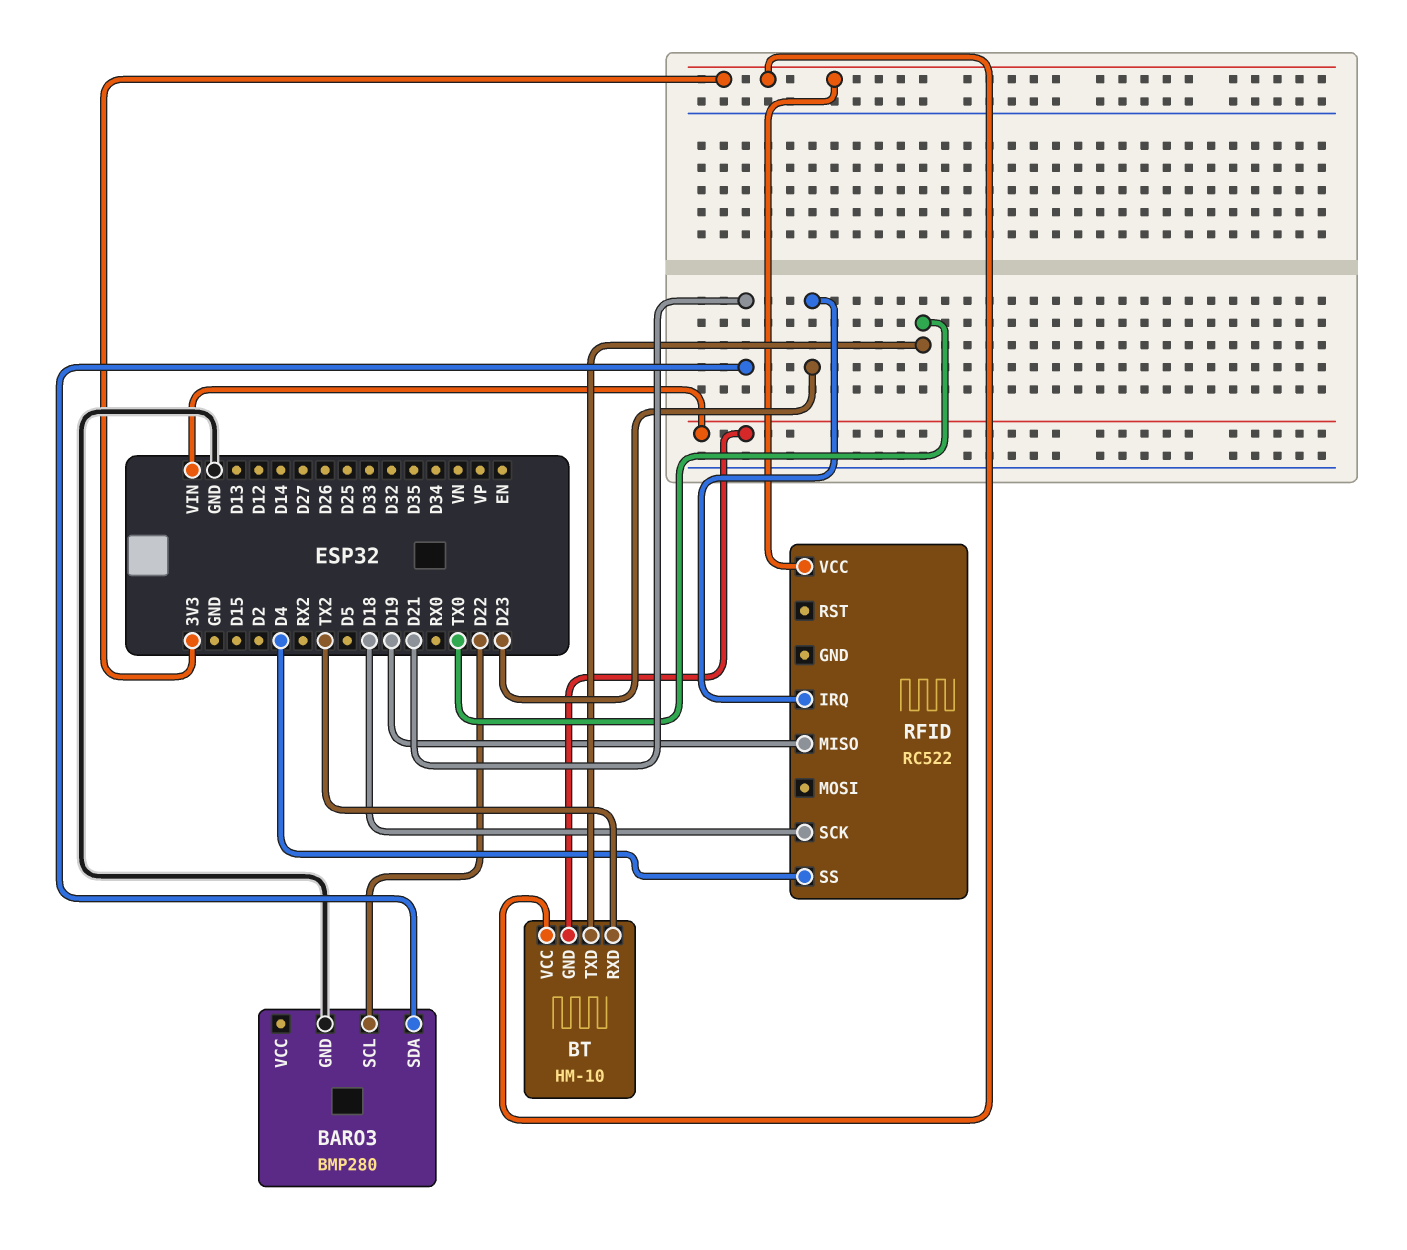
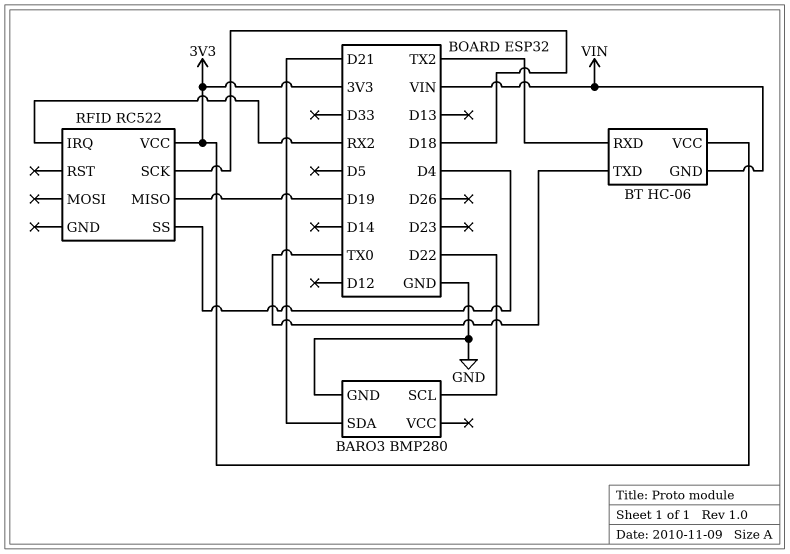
BT: HM-10 -> HC-06
RFID pin IRQ: D23 -> RX2

